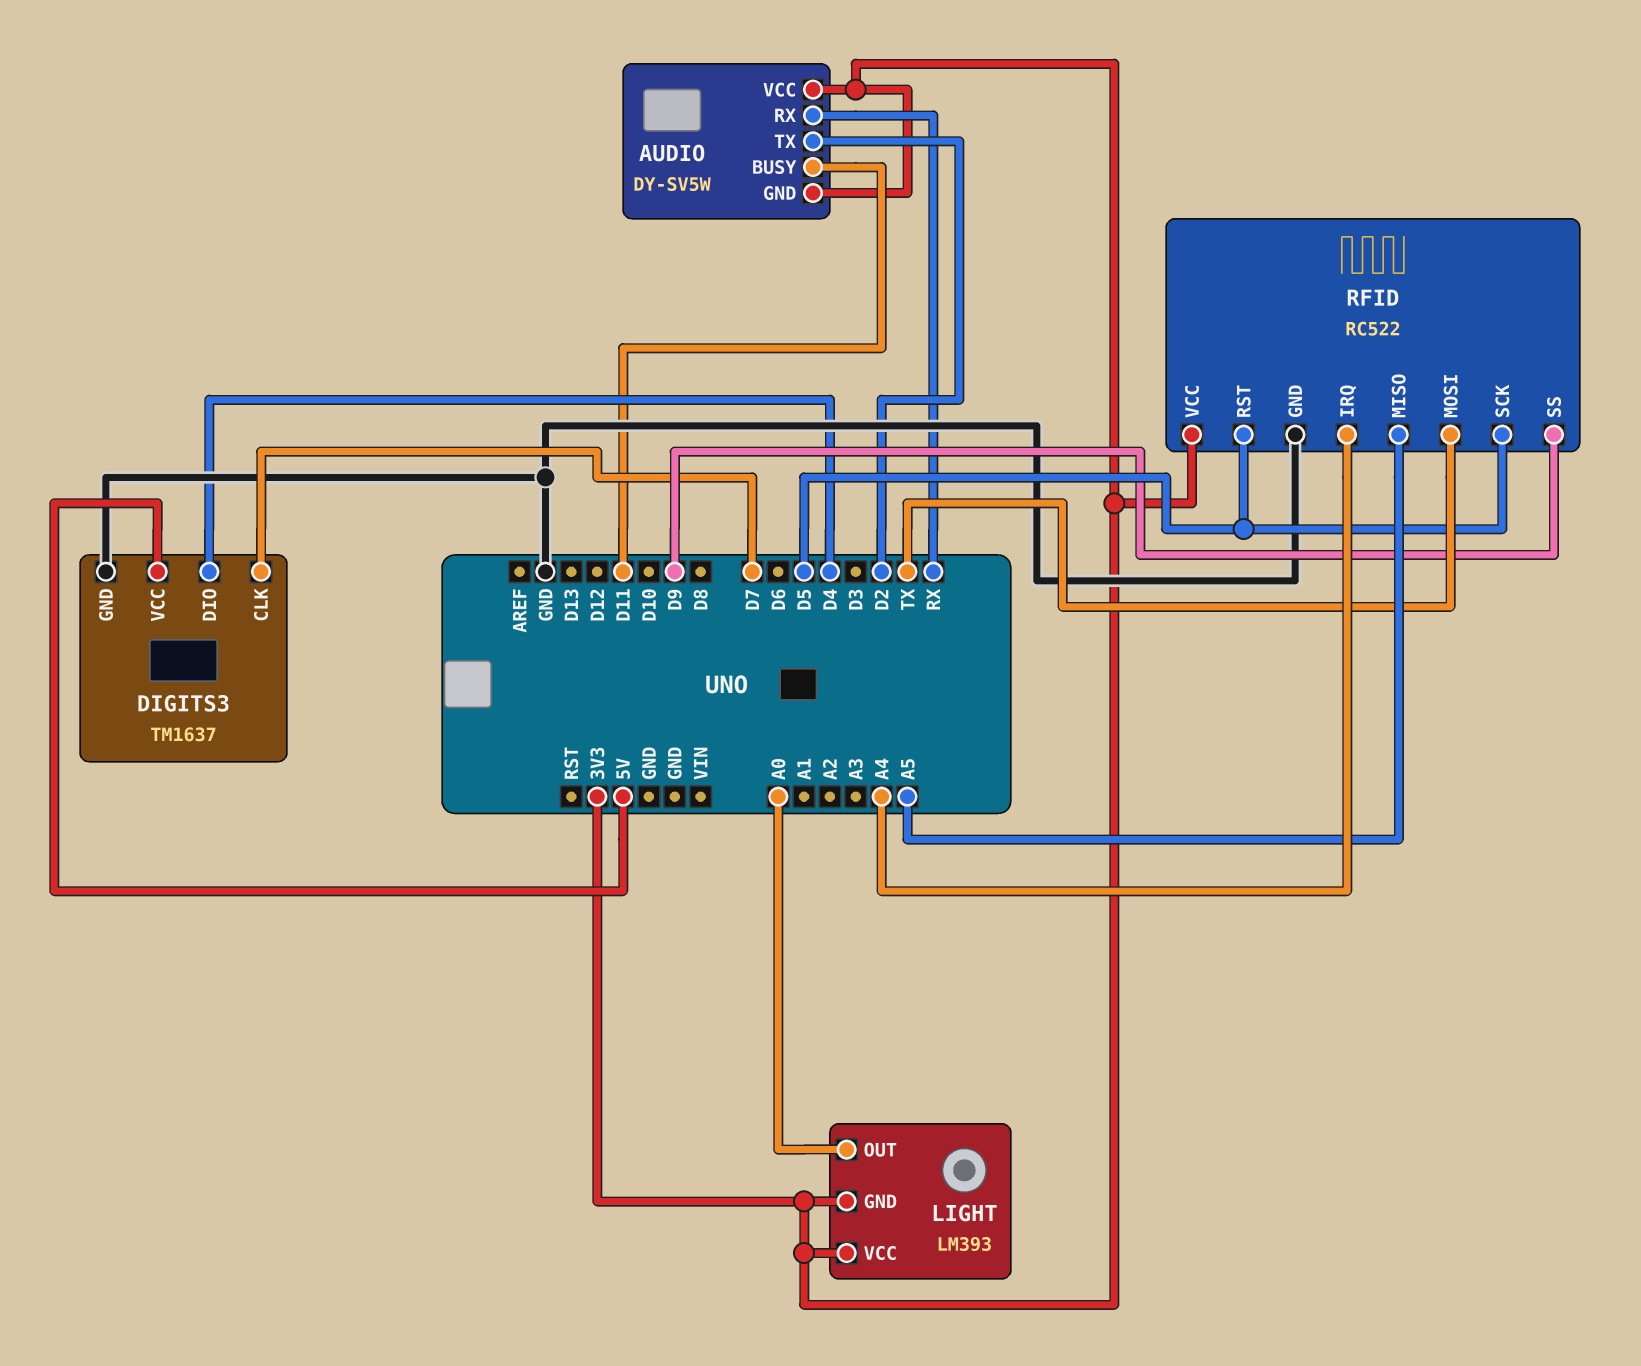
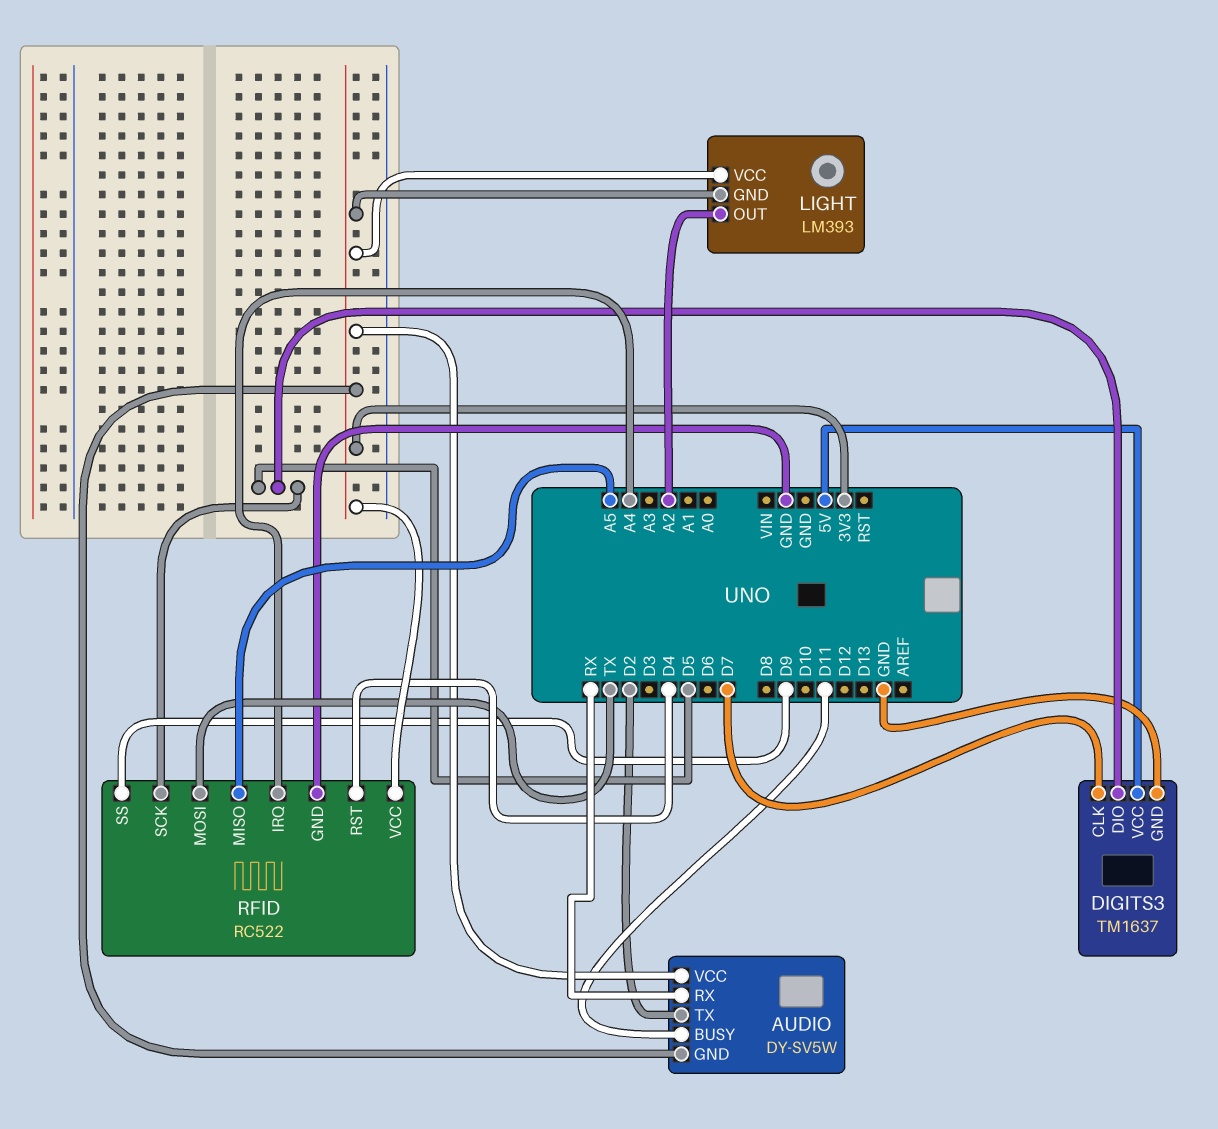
DIGITS3 pin DIO: D4 -> D5
LIGHT pin OUT: A0 -> A2
RFID pin RST: D5 -> D4

